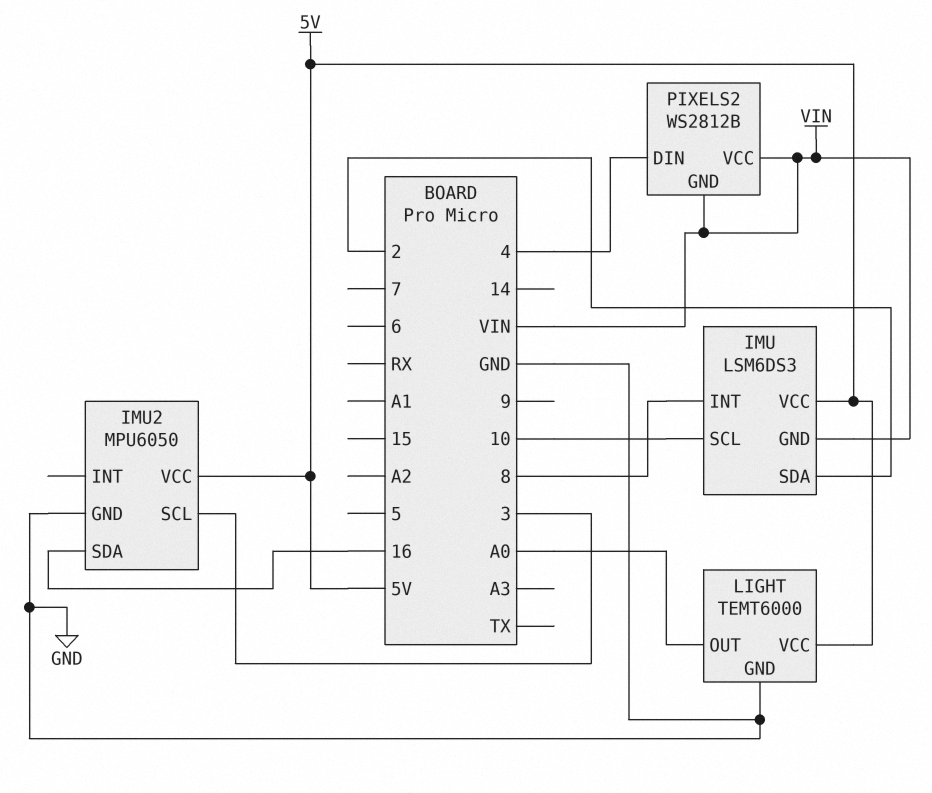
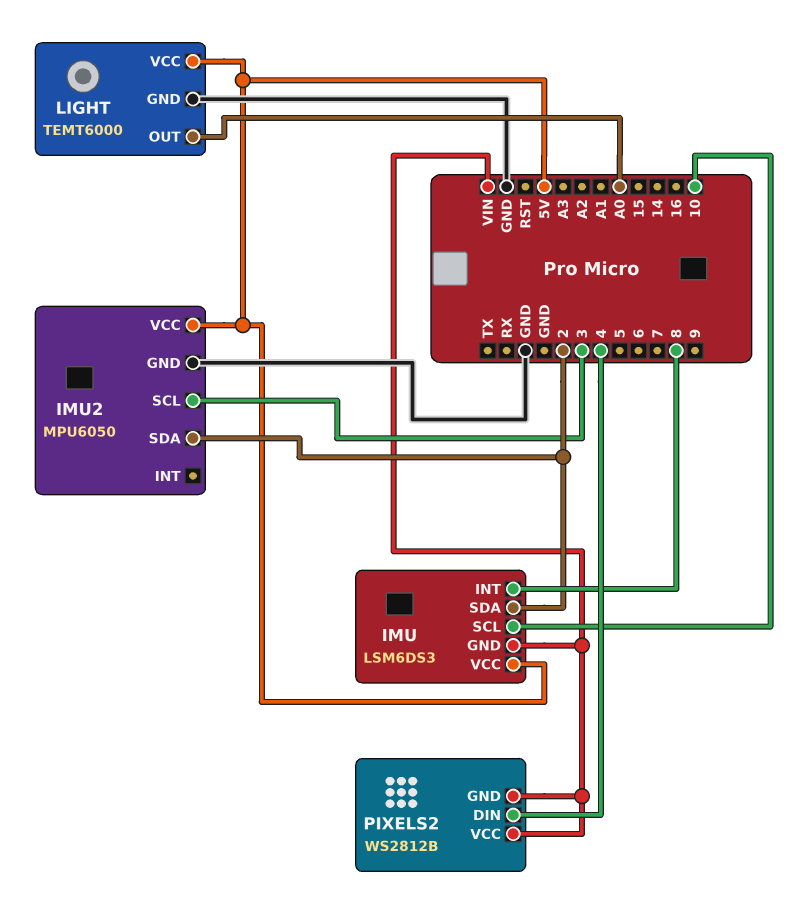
IMU2 pin SDA: 16 -> 2

